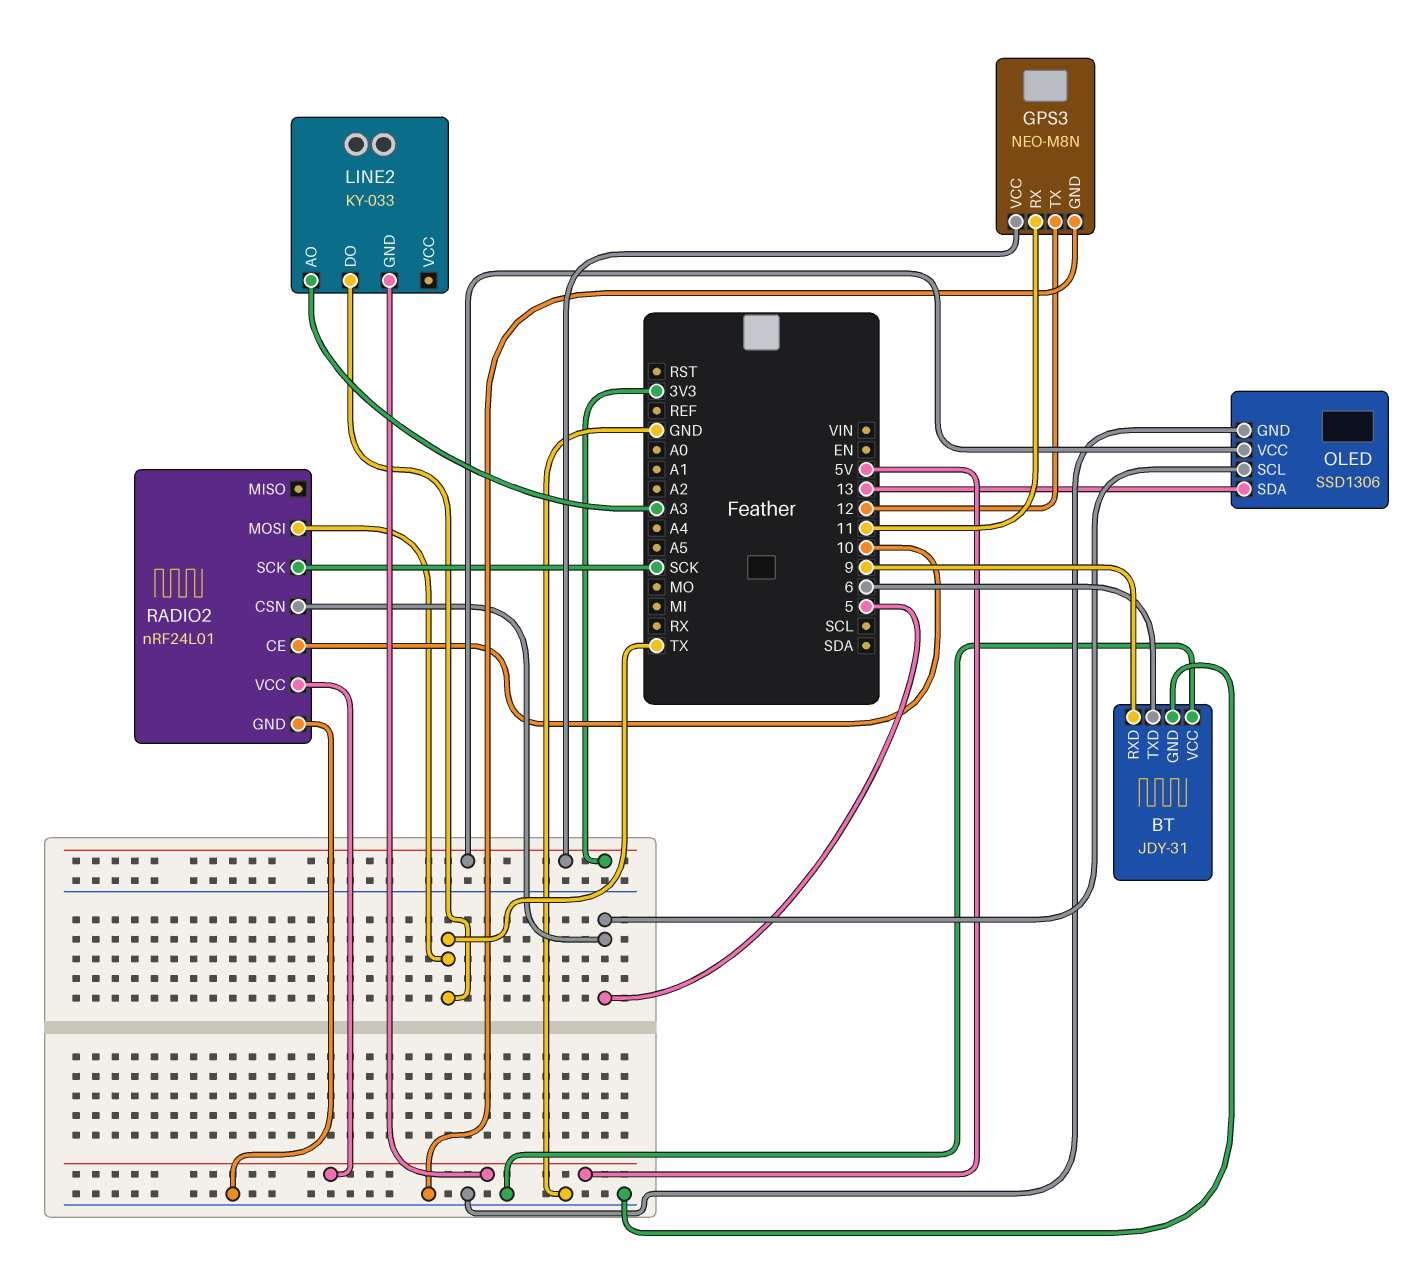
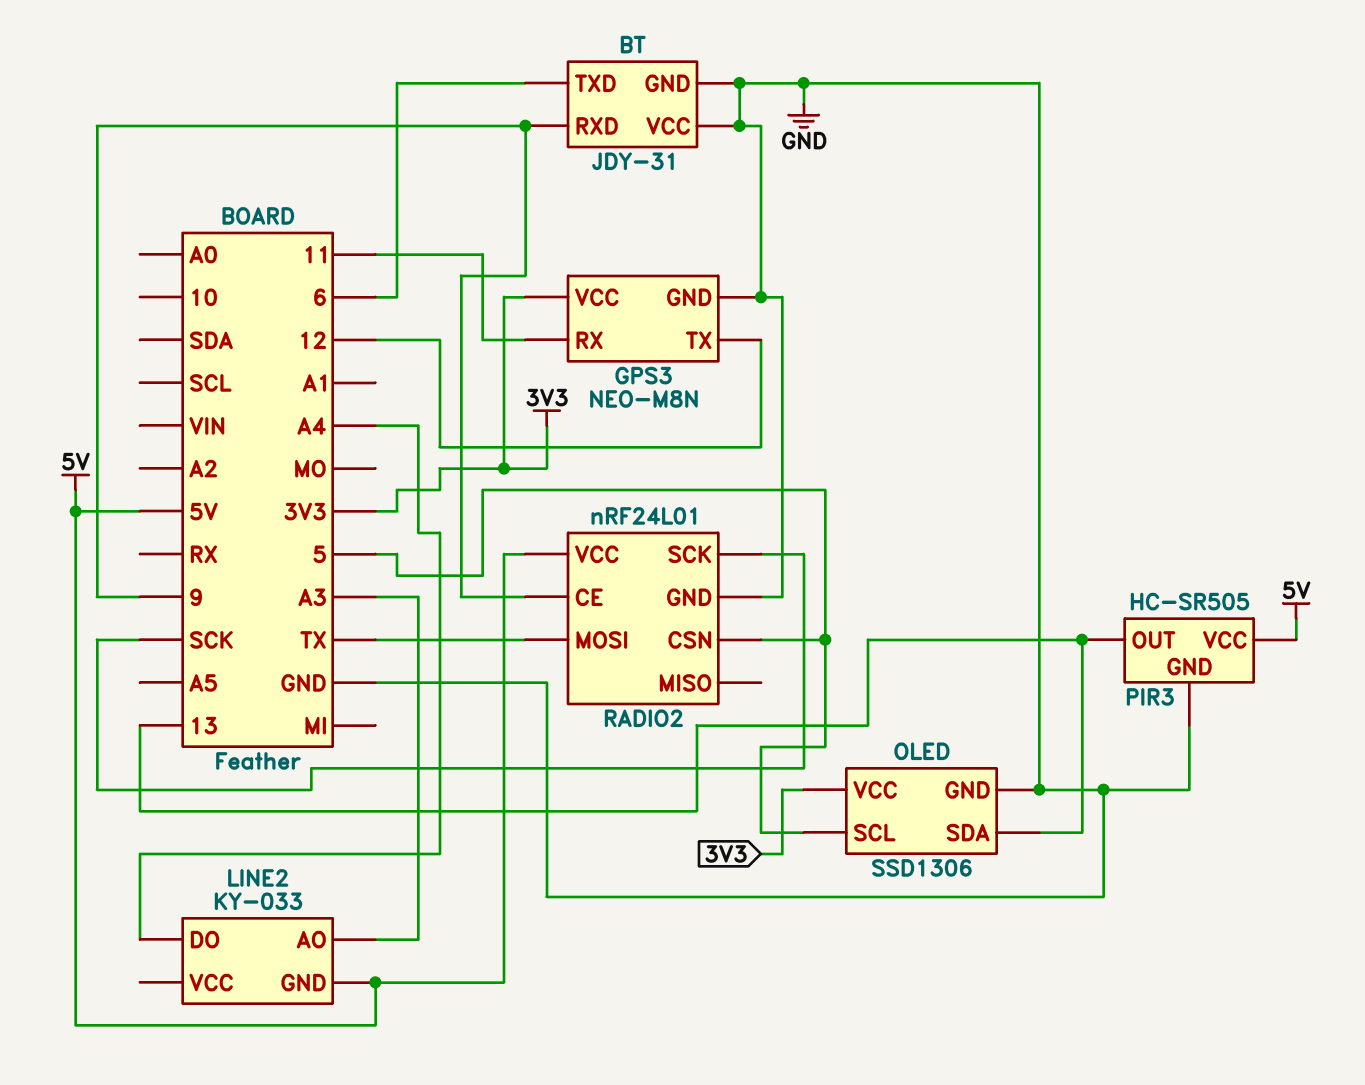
LINE2 pin DO: TX -> A4
PIR3: none -> HC-SR505
PIR3 pin GND: none -> GND
PIR3 pin OUT: none -> 13
PIR3 pin VCC: none -> 5V
RADIO2 pin CE: 10 -> 9

